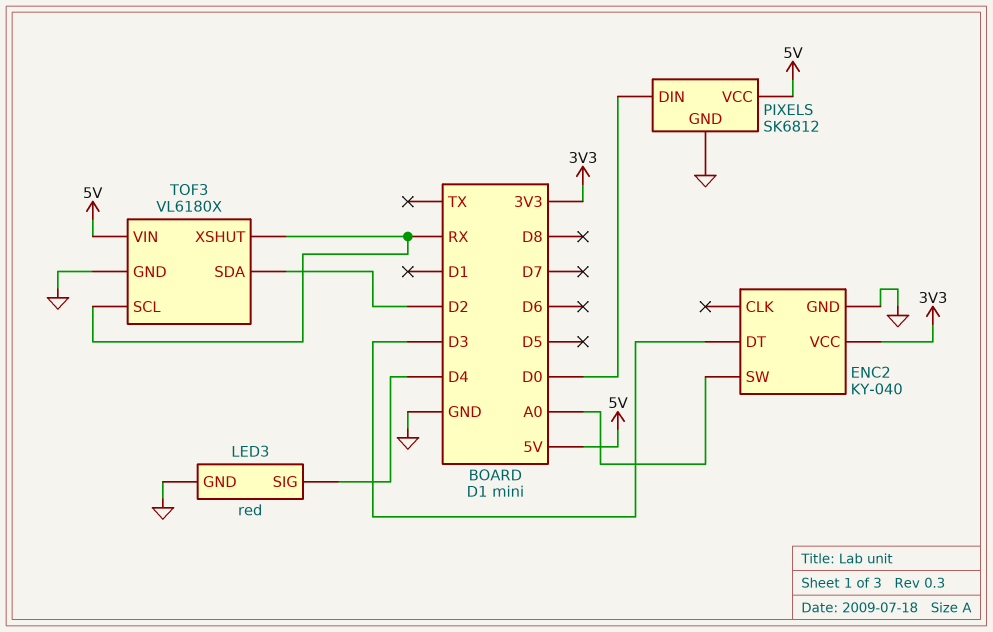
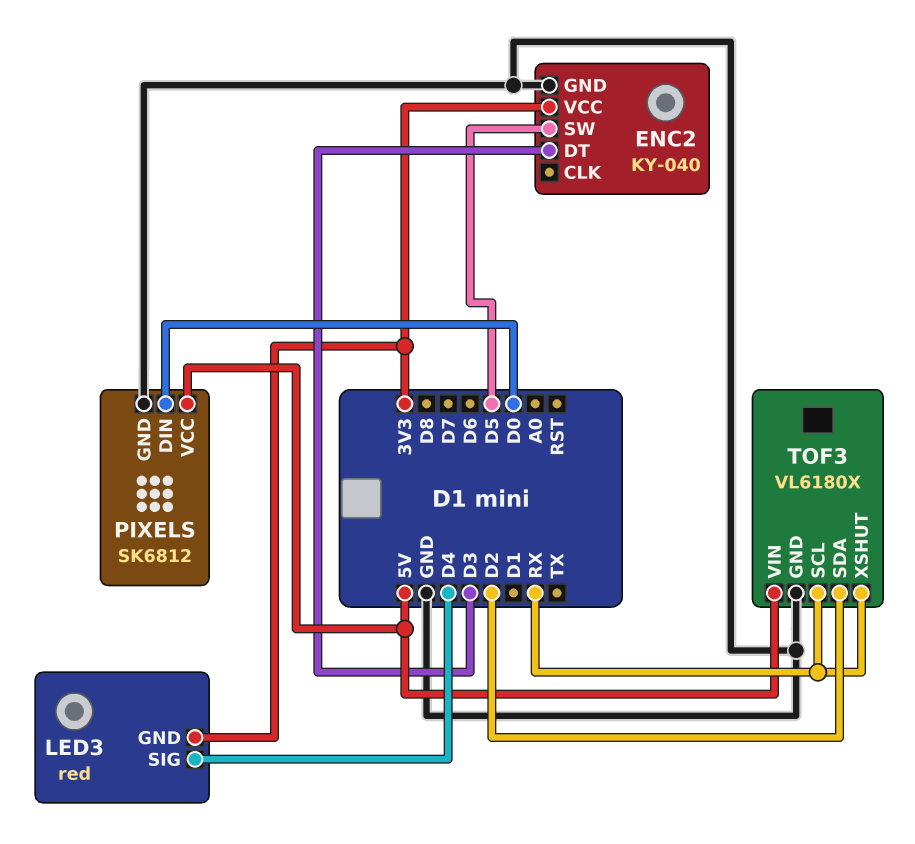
ENC2 pin SW: A0 -> D5
LED3 pin GND: GND -> 3V3

